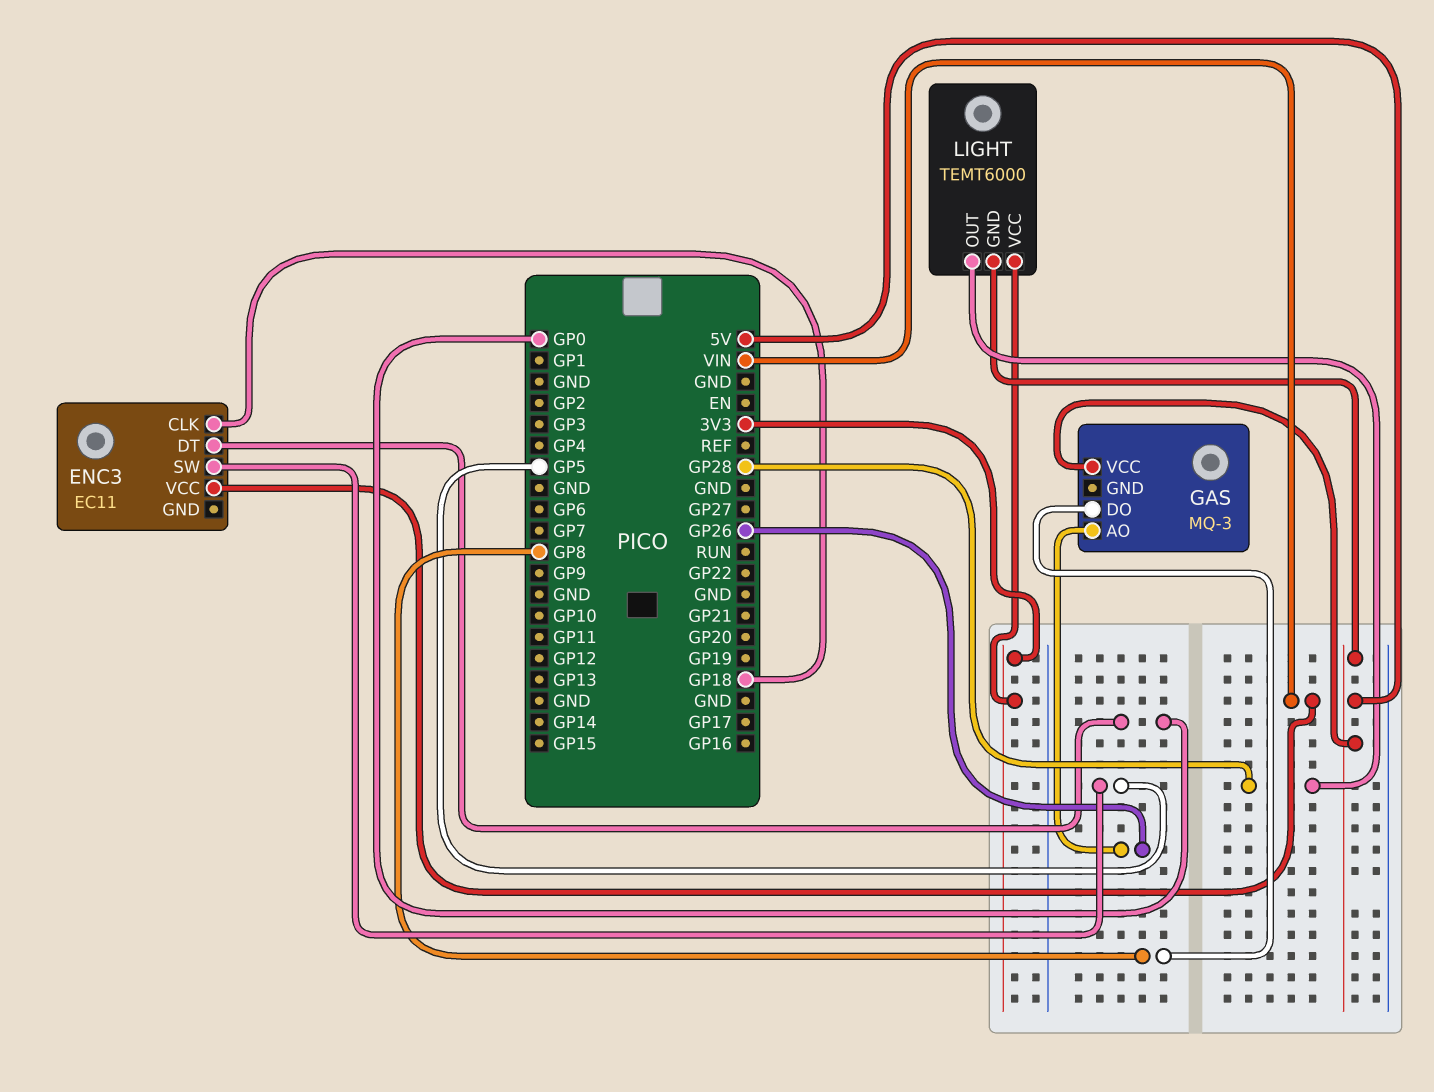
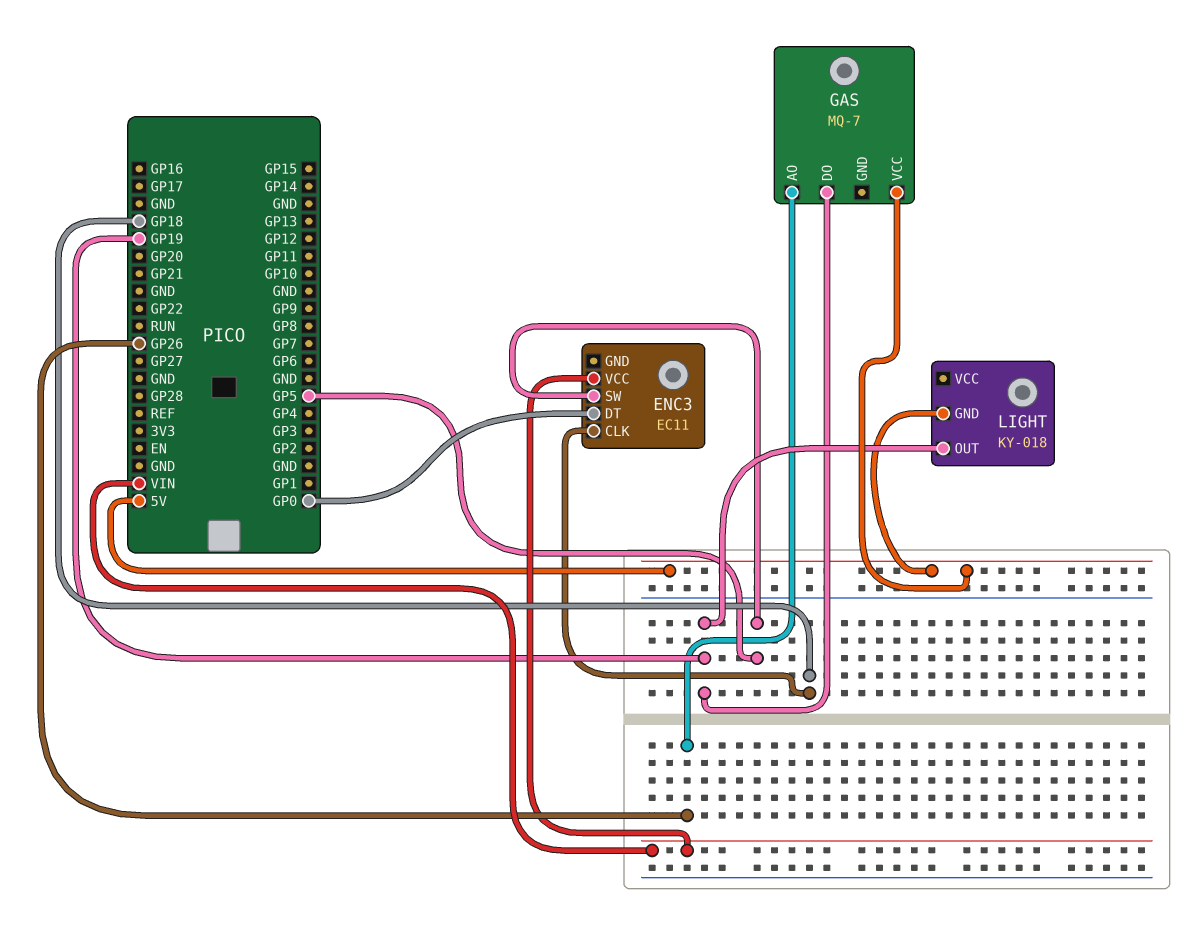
GAS: MQ-3 -> MQ-7
GAS pin DO: GP8 -> GP19
LIGHT: TEMT6000 -> KY-018
LIGHT pin OUT: GP28 -> GP19
LIGHT pin VCC: 3V3 -> none

